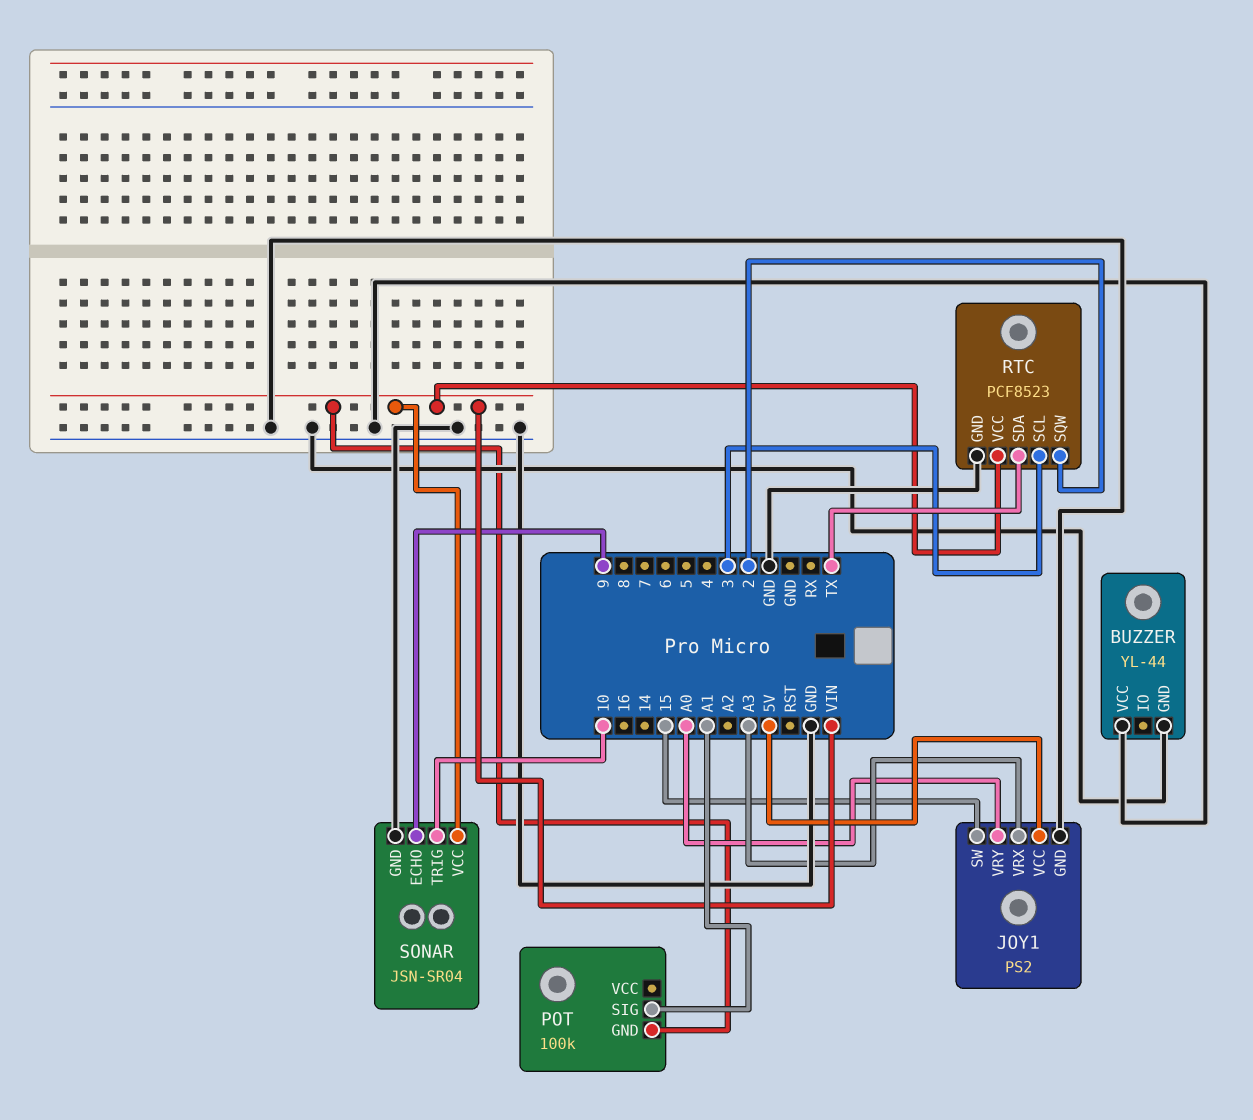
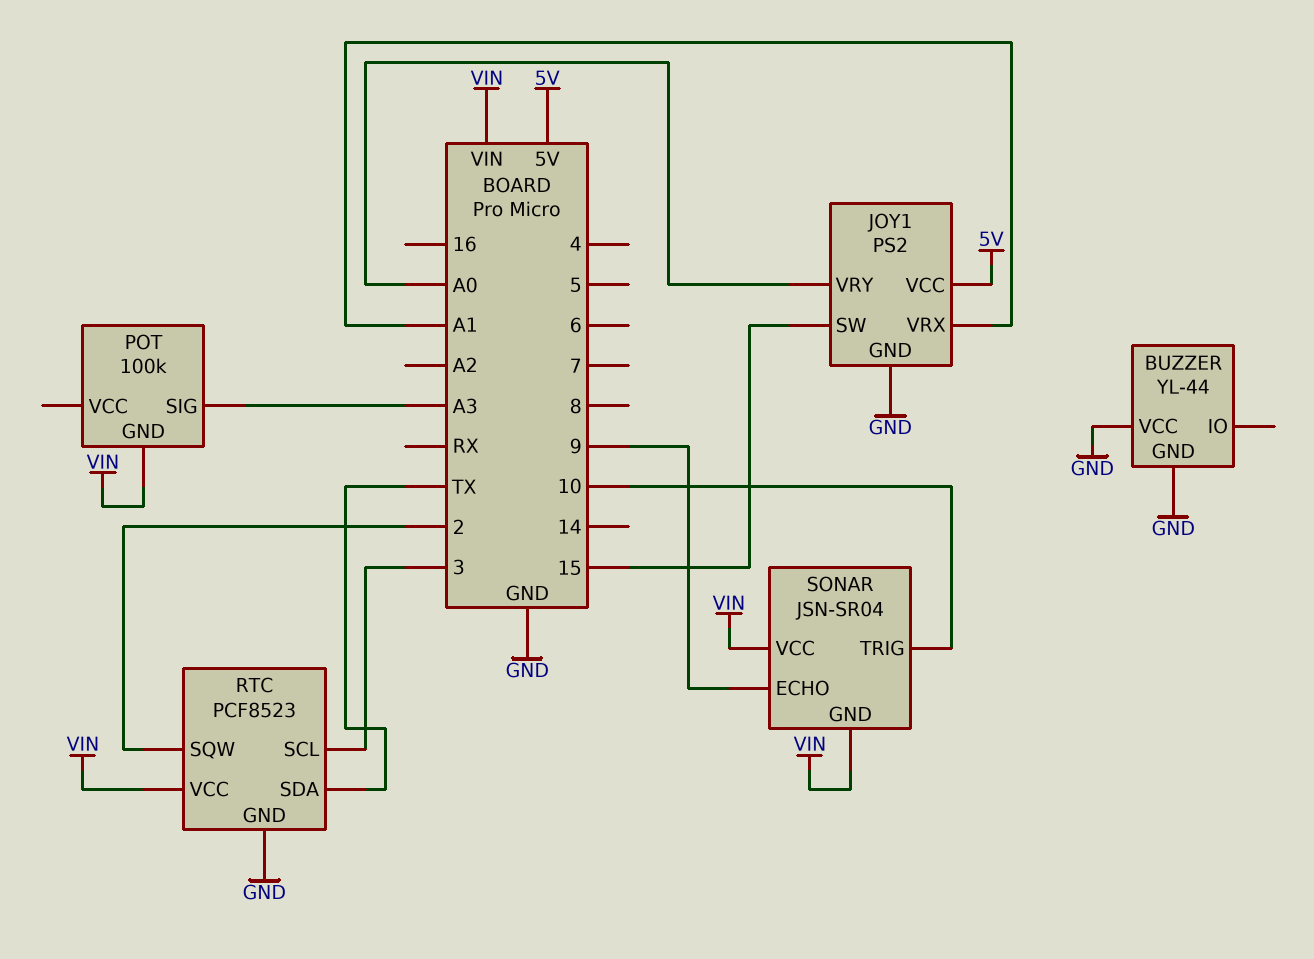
JOY1 pin VRX: A3 -> A1
POT pin SIG: A1 -> A3
SONAR pin GND: GND -> VIN

